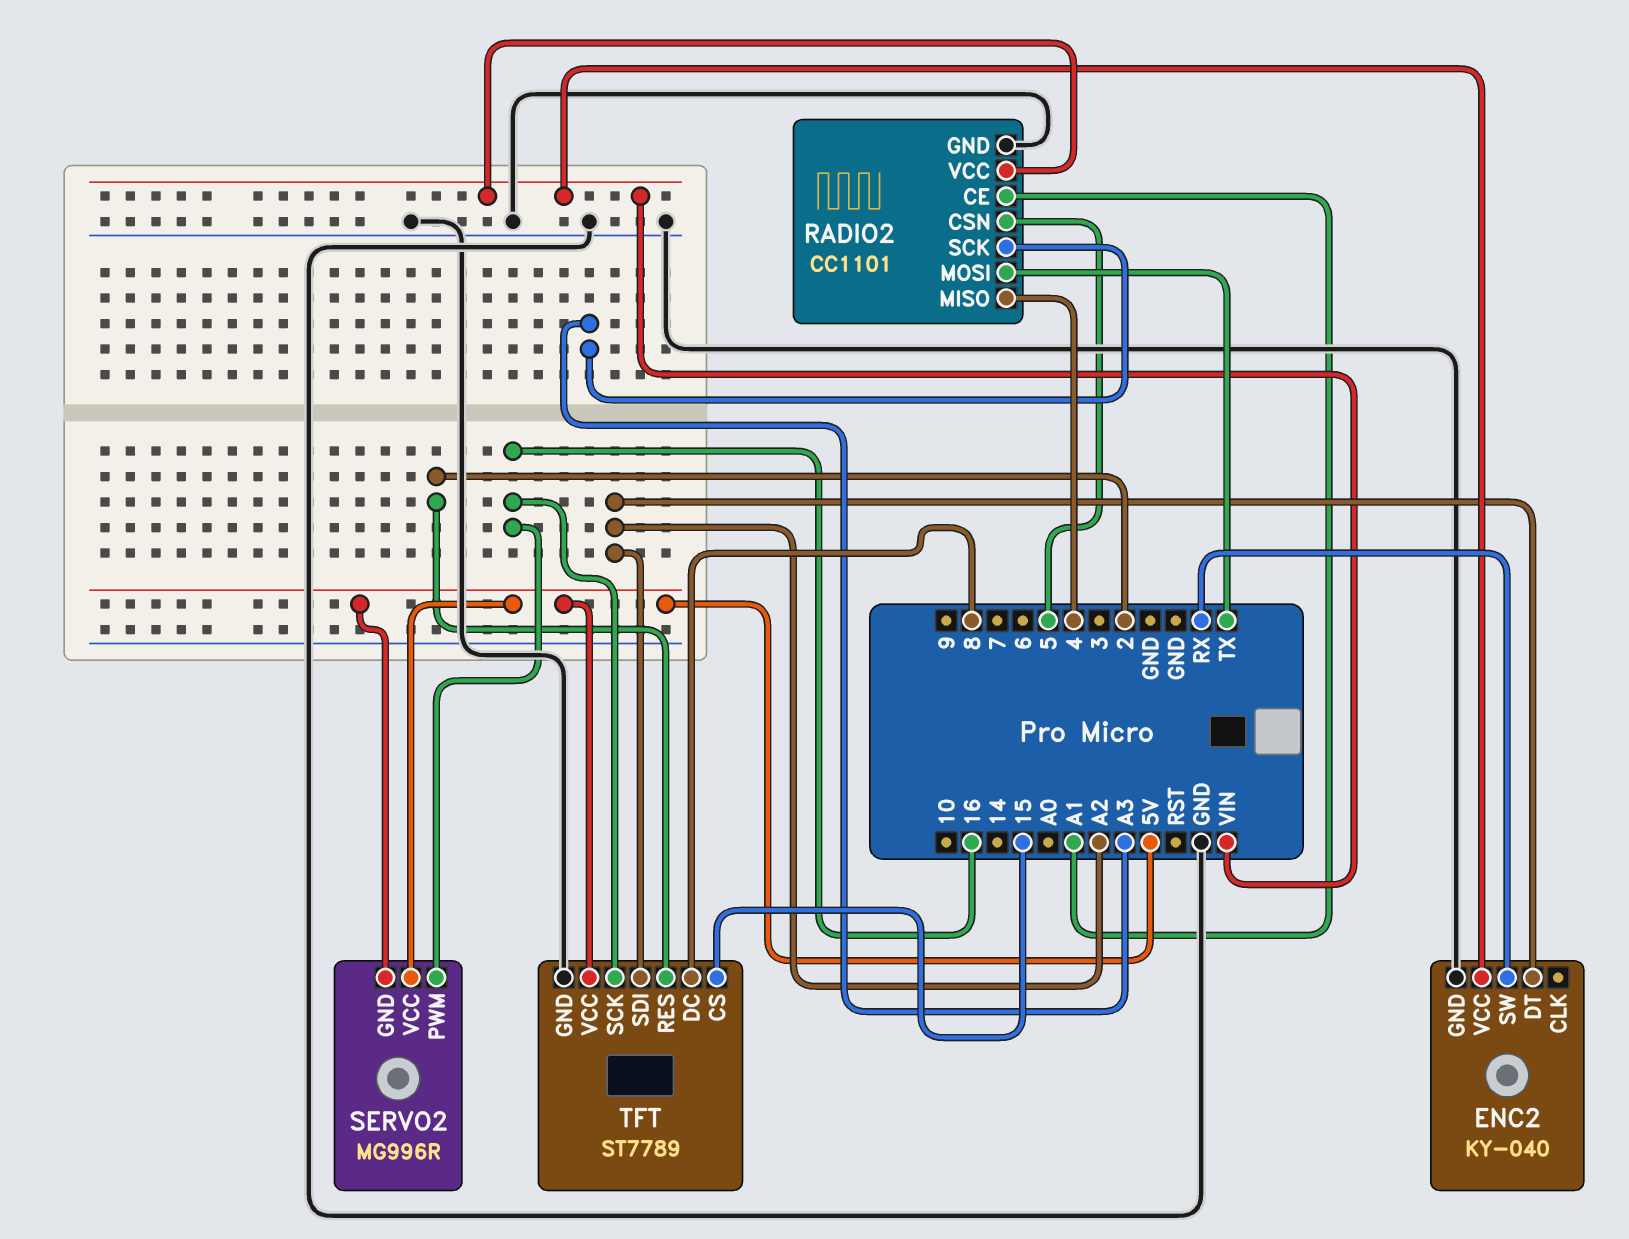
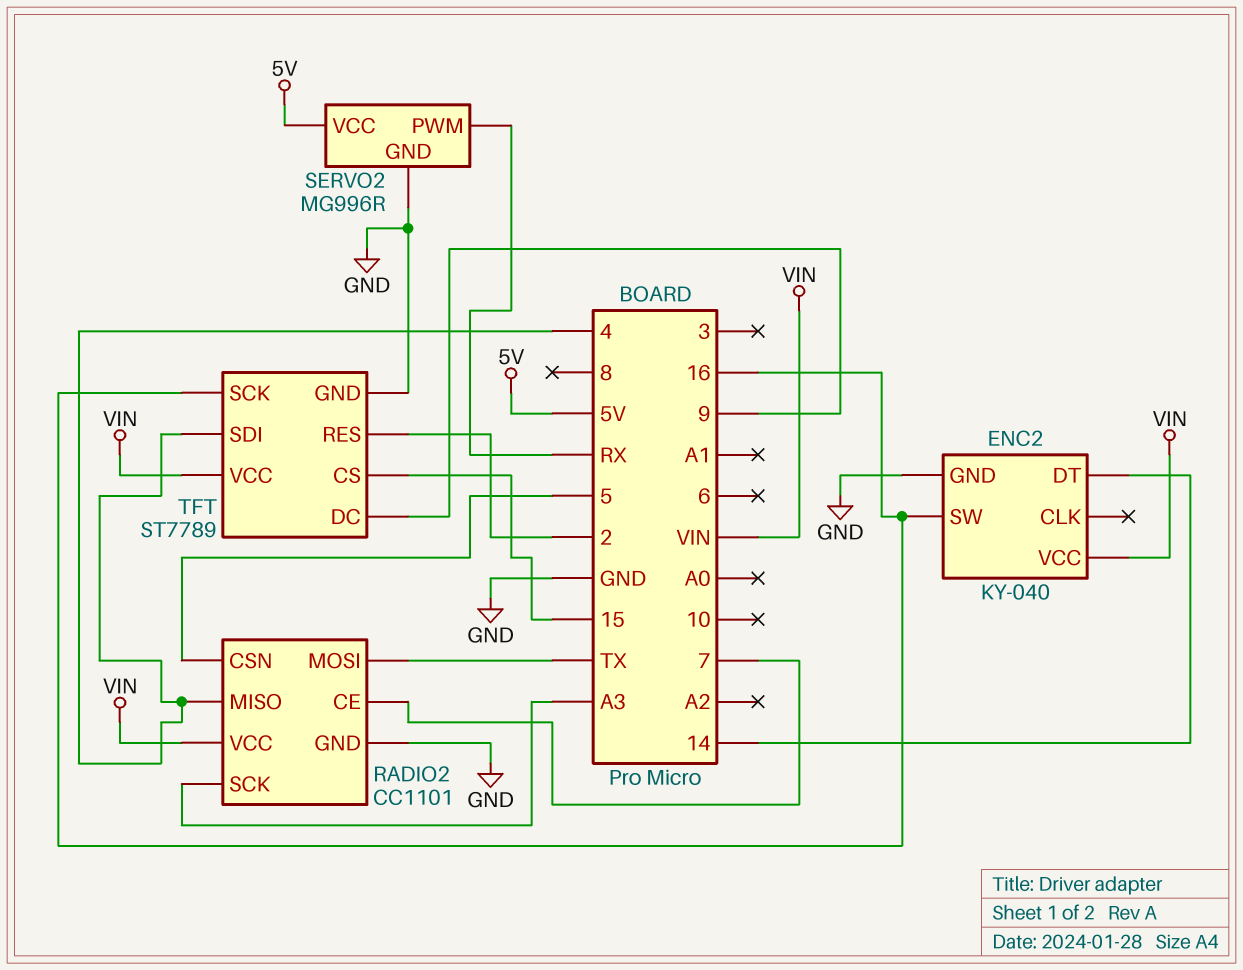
ENC2 pin DT: A2 -> 14
ENC2 pin SW: RX -> 16
RADIO2 pin CE: A1 -> 7
SERVO2 pin GND: 5V -> GND
SERVO2 pin PWM: 16 -> RX
TFT pin DC: 8 -> 9
TFT pin SDI: A2 -> 4
TFT pin VCC: 5V -> VIN

